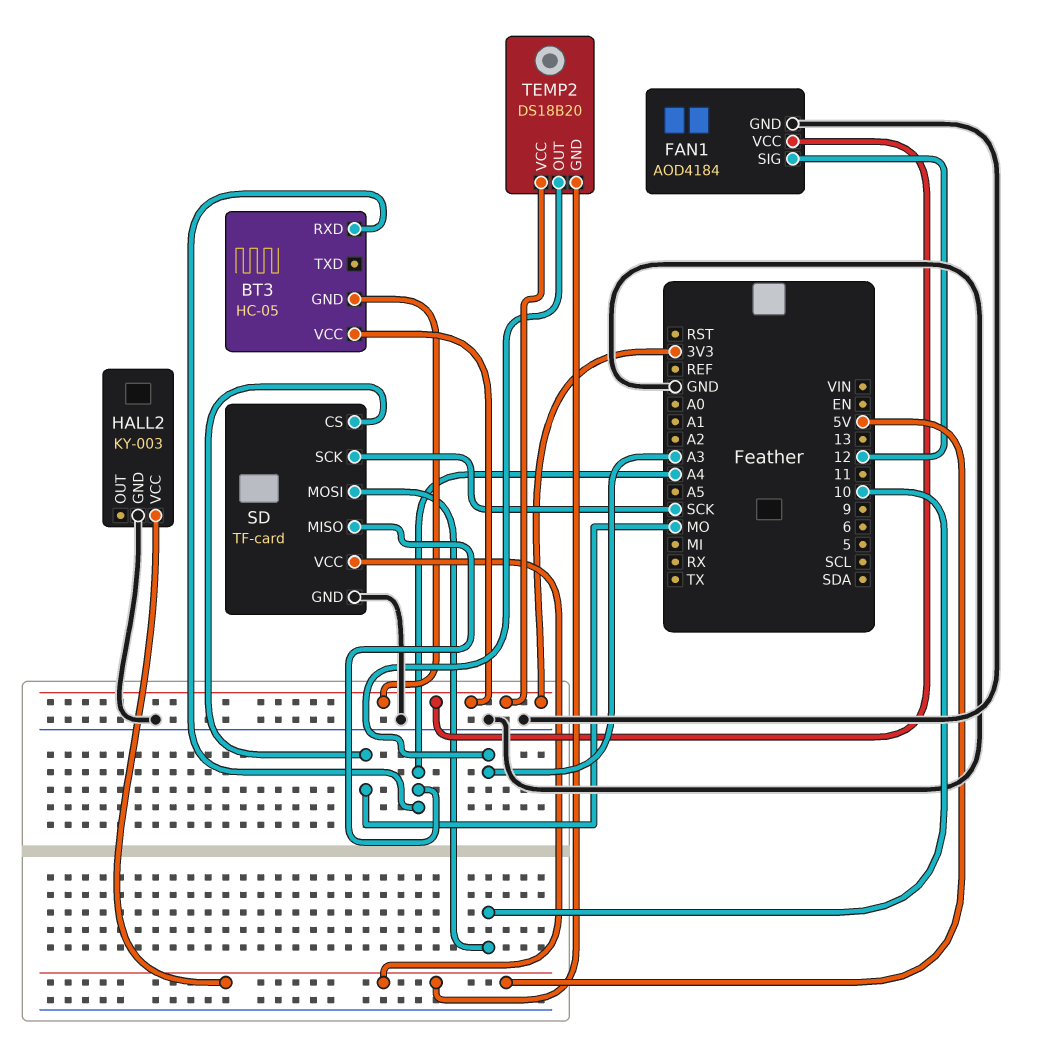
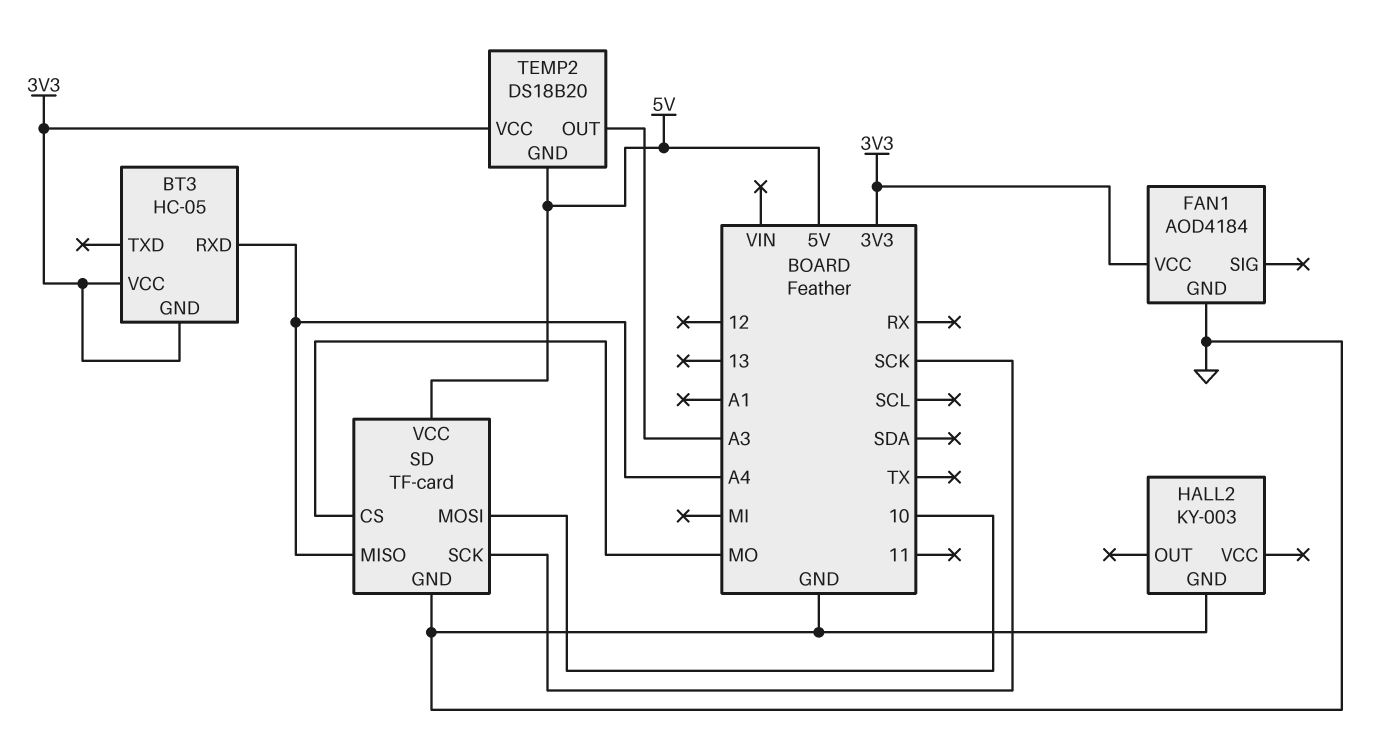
FAN1 pin SIG: 12 -> none
HALL2 pin VCC: 5V -> none

